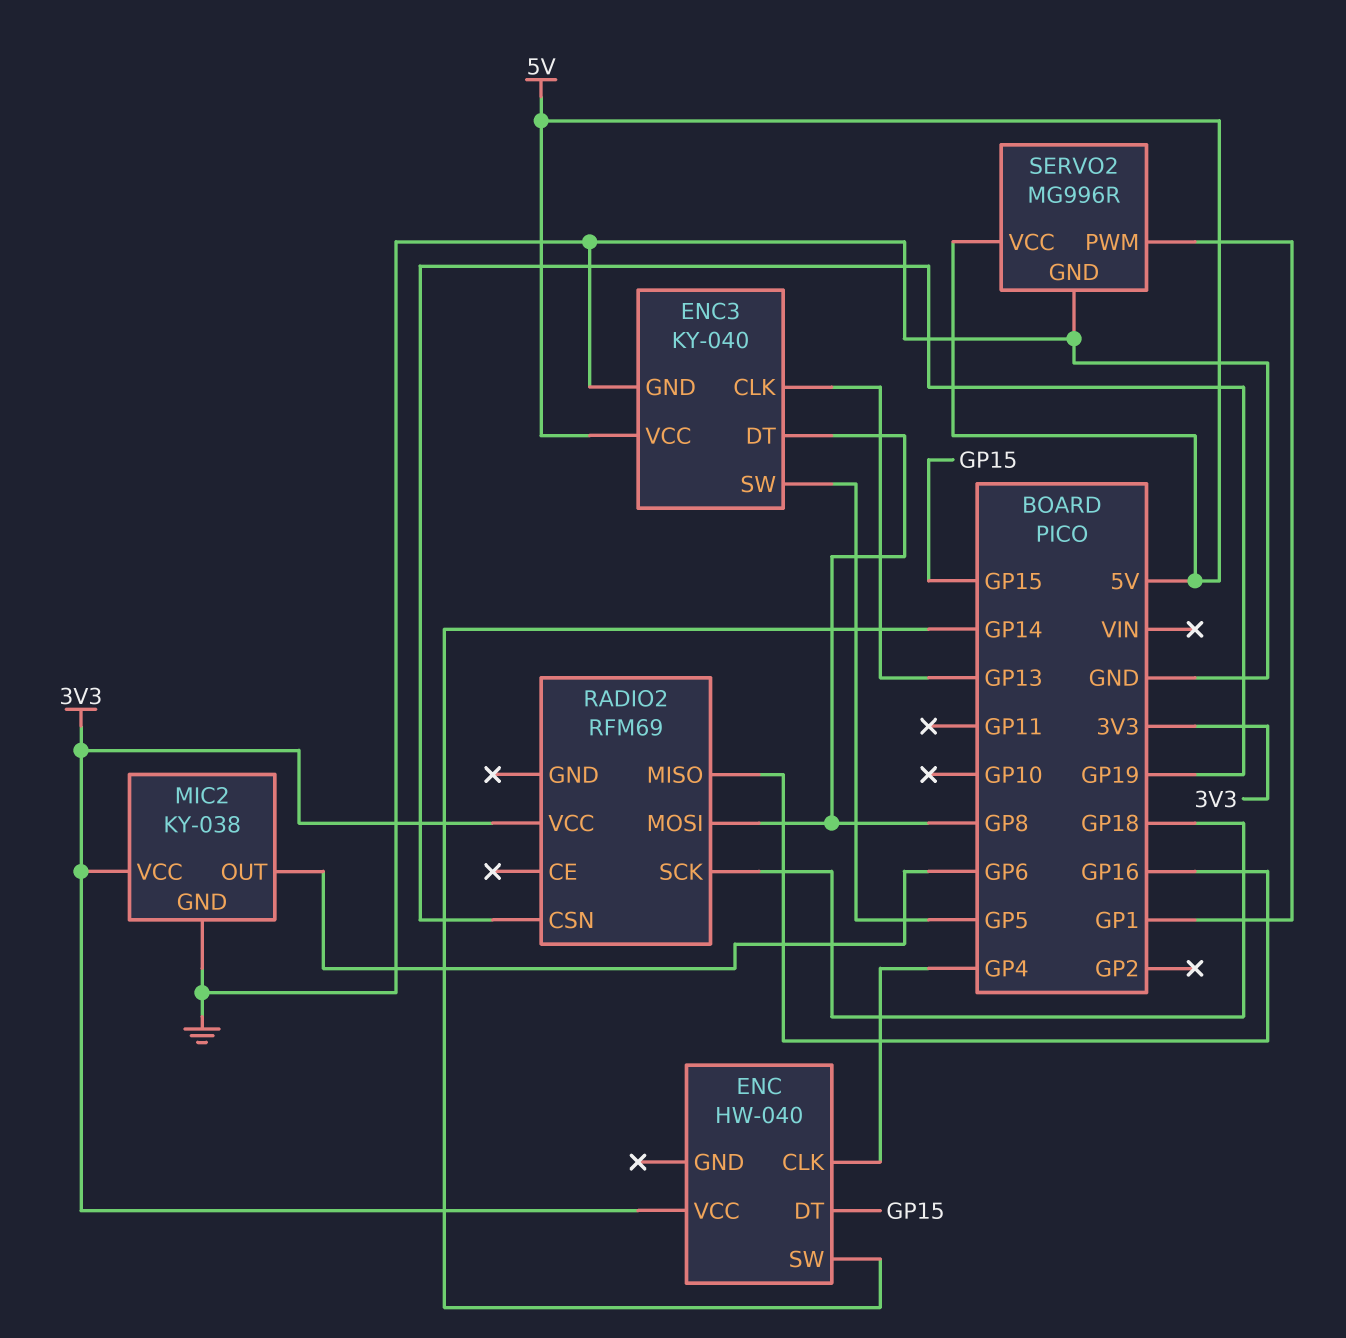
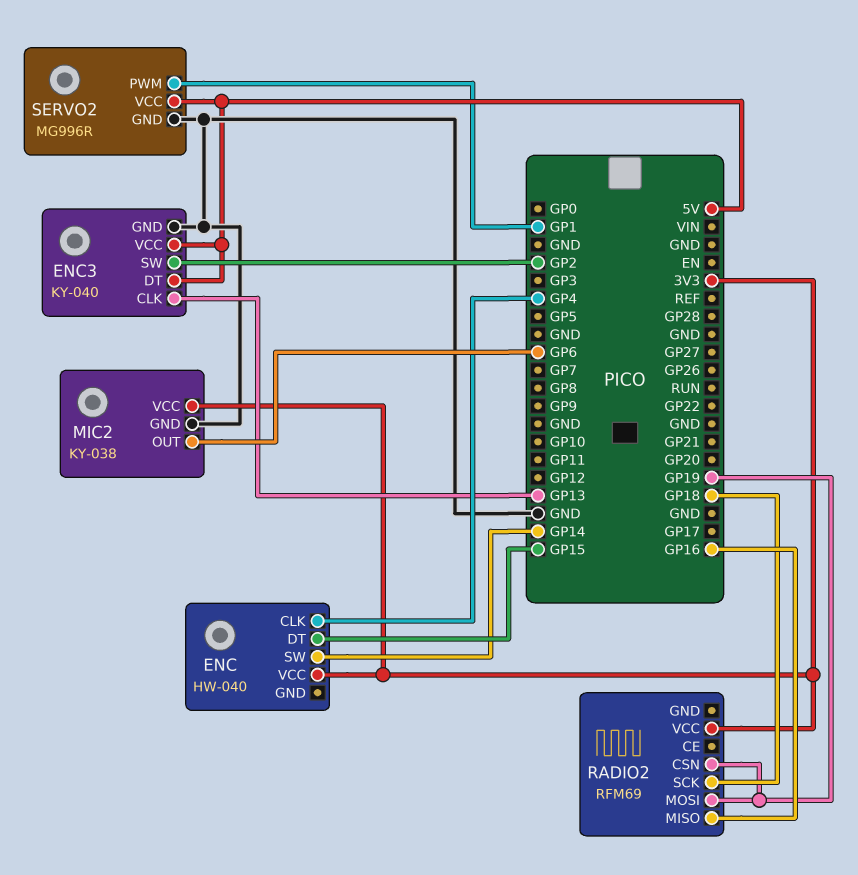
ENC3 pin DT: GP8 -> 5V
ENC3 pin SW: GP5 -> GP2
RADIO2 pin MOSI: GP8 -> GP19

